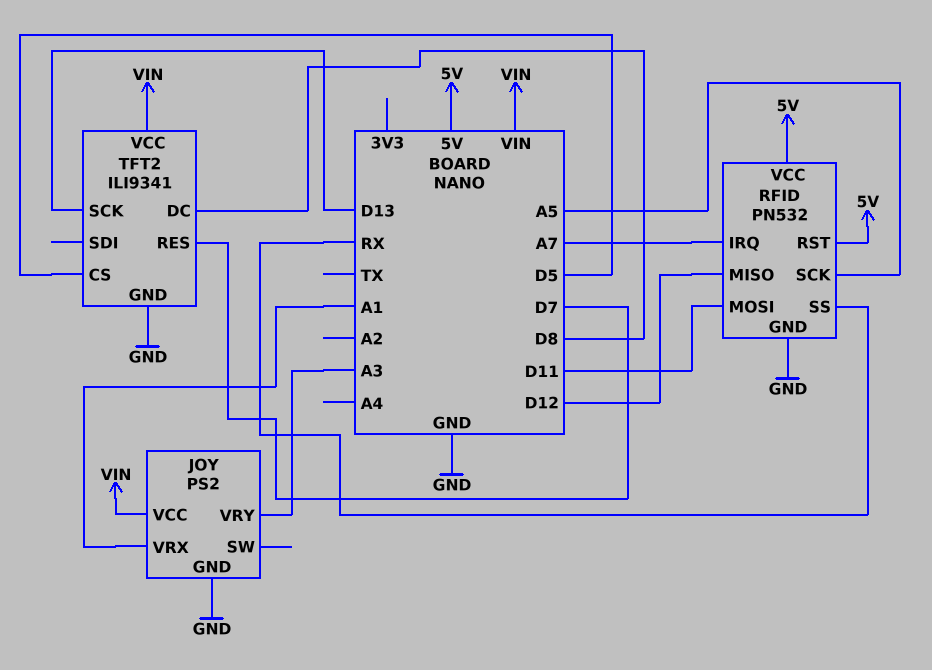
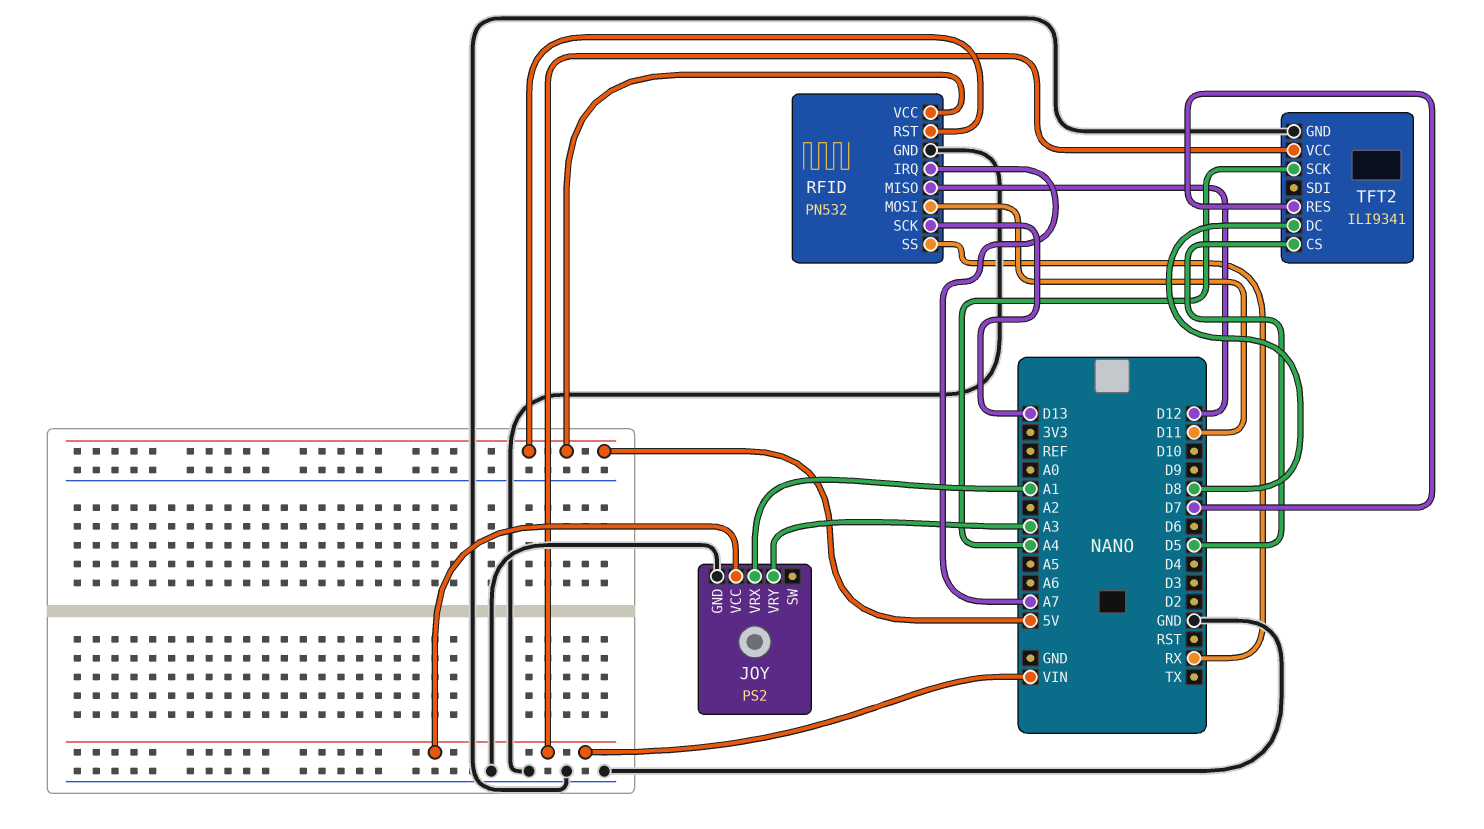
RFID pin SCK: A5 -> D13
TFT2 pin SCK: D13 -> A4

